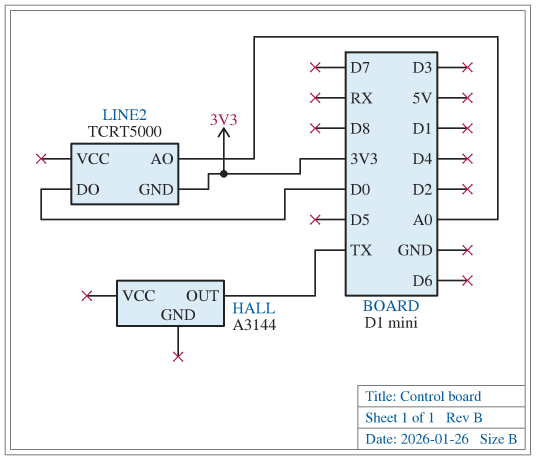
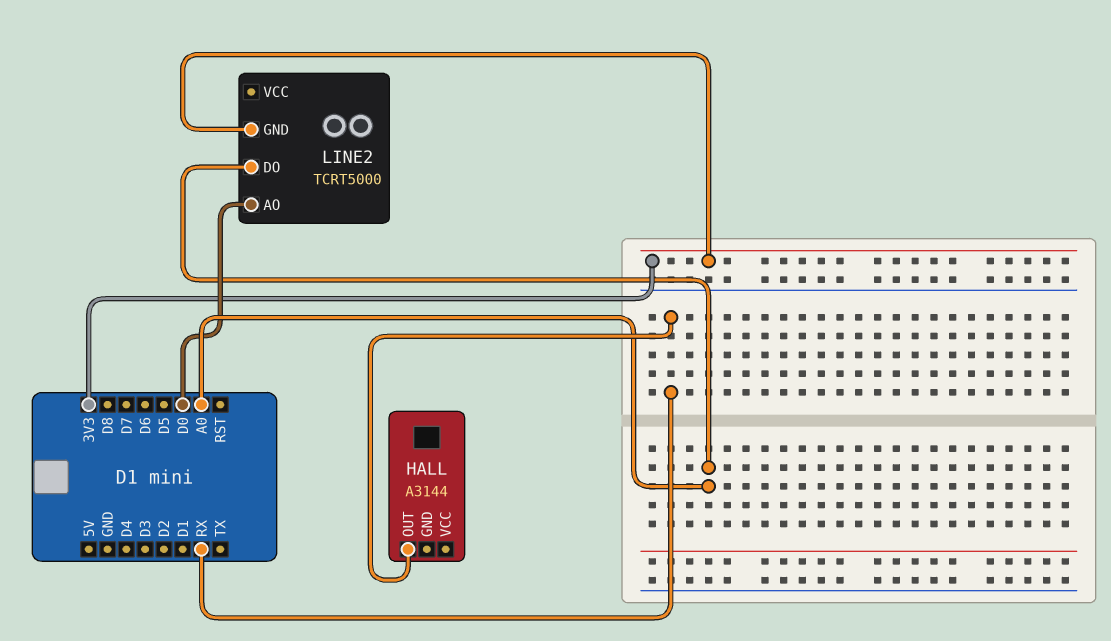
HALL pin OUT: TX -> RX
LINE2 pin AO: A0 -> D0
LINE2 pin DO: D0 -> A0

